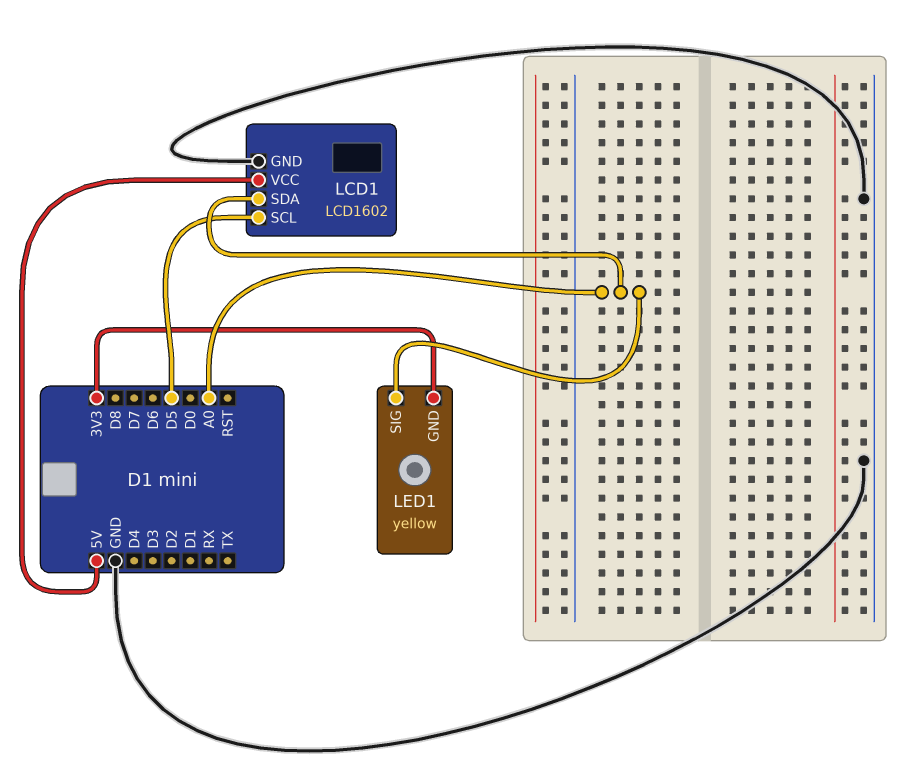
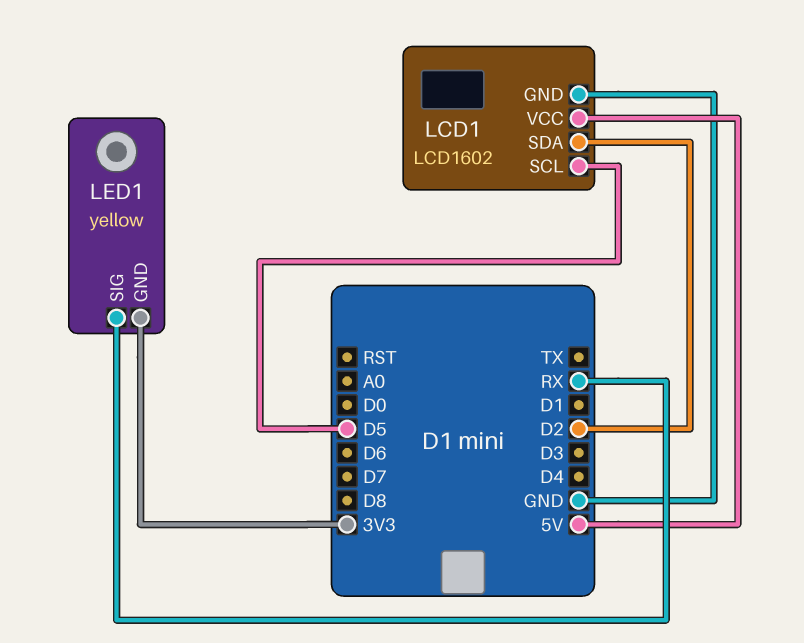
LCD1 pin SDA: A0 -> D2
LED1 pin SIG: A0 -> RX

